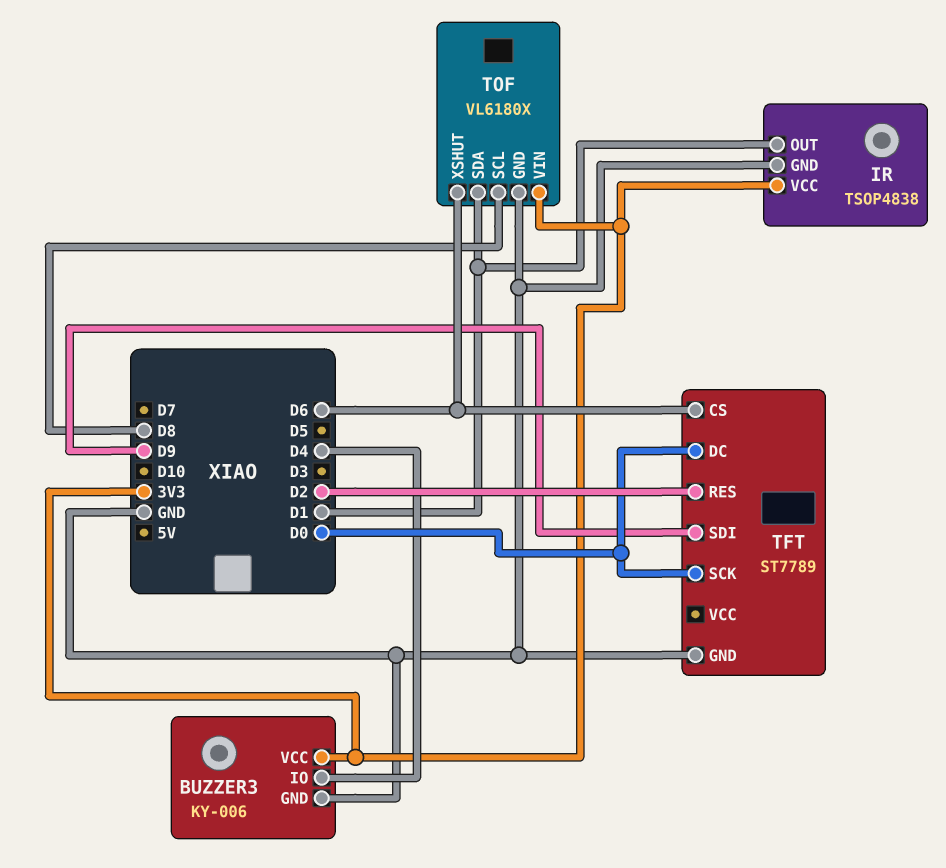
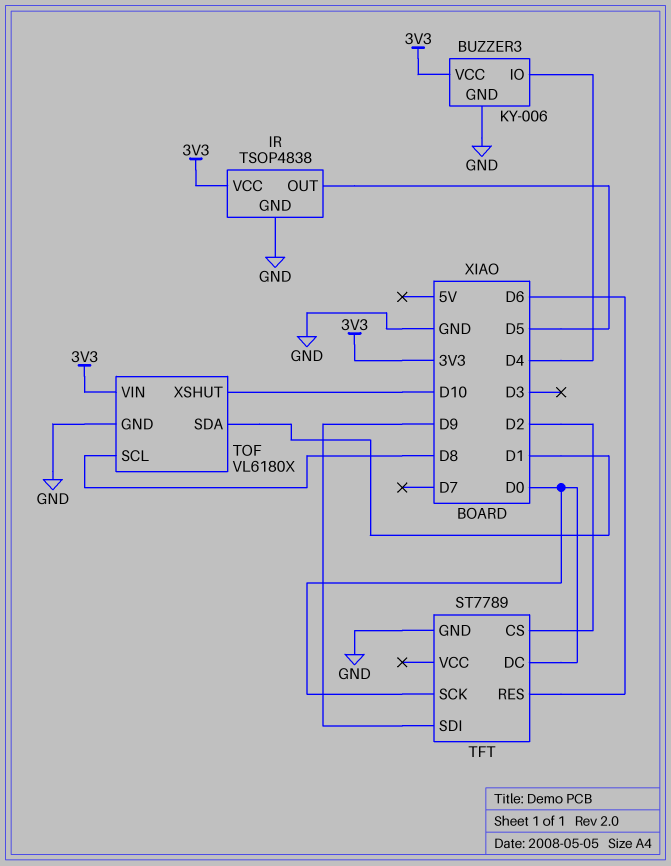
IR pin OUT: D1 -> D5
TFT pin CS: D6 -> D2
TFT pin RES: D2 -> D6
TOF pin XSHUT: D6 -> D10

